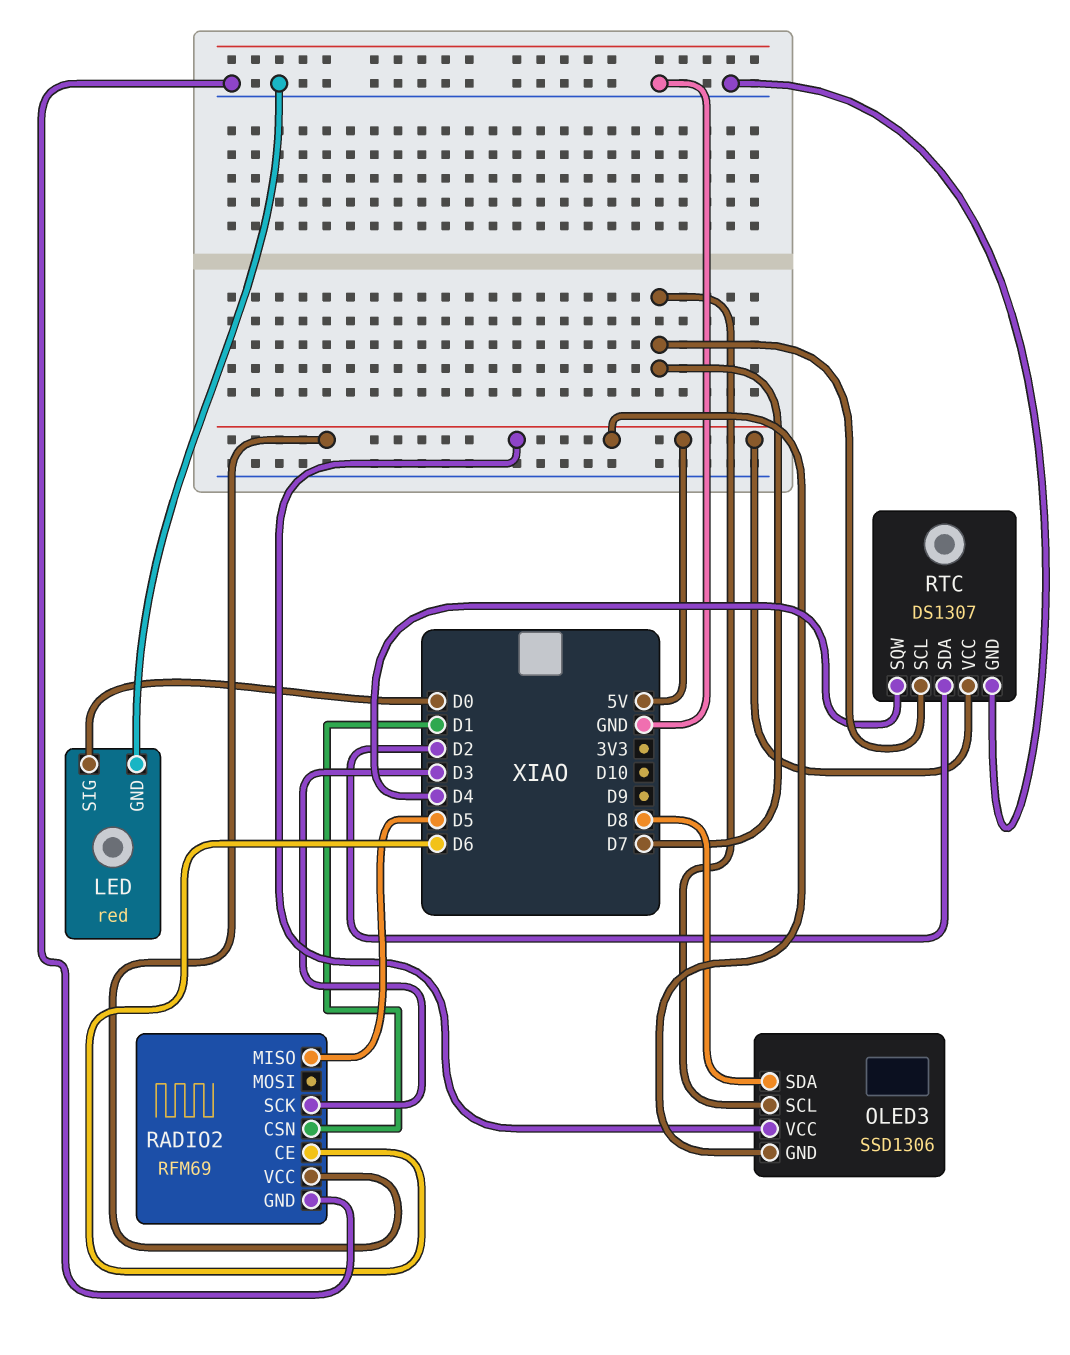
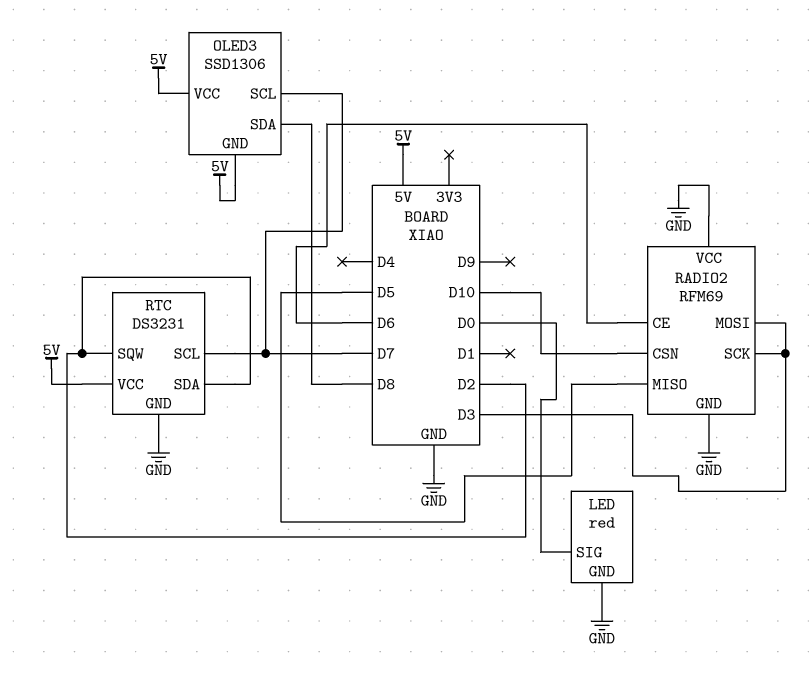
RADIO2 pin CSN: D1 -> D10
RADIO2 pin MOSI: none -> D3
RADIO2 pin VCC: 5V -> GND
RTC: DS1307 -> DS3231
RTC pin SQW: D4 -> D2

